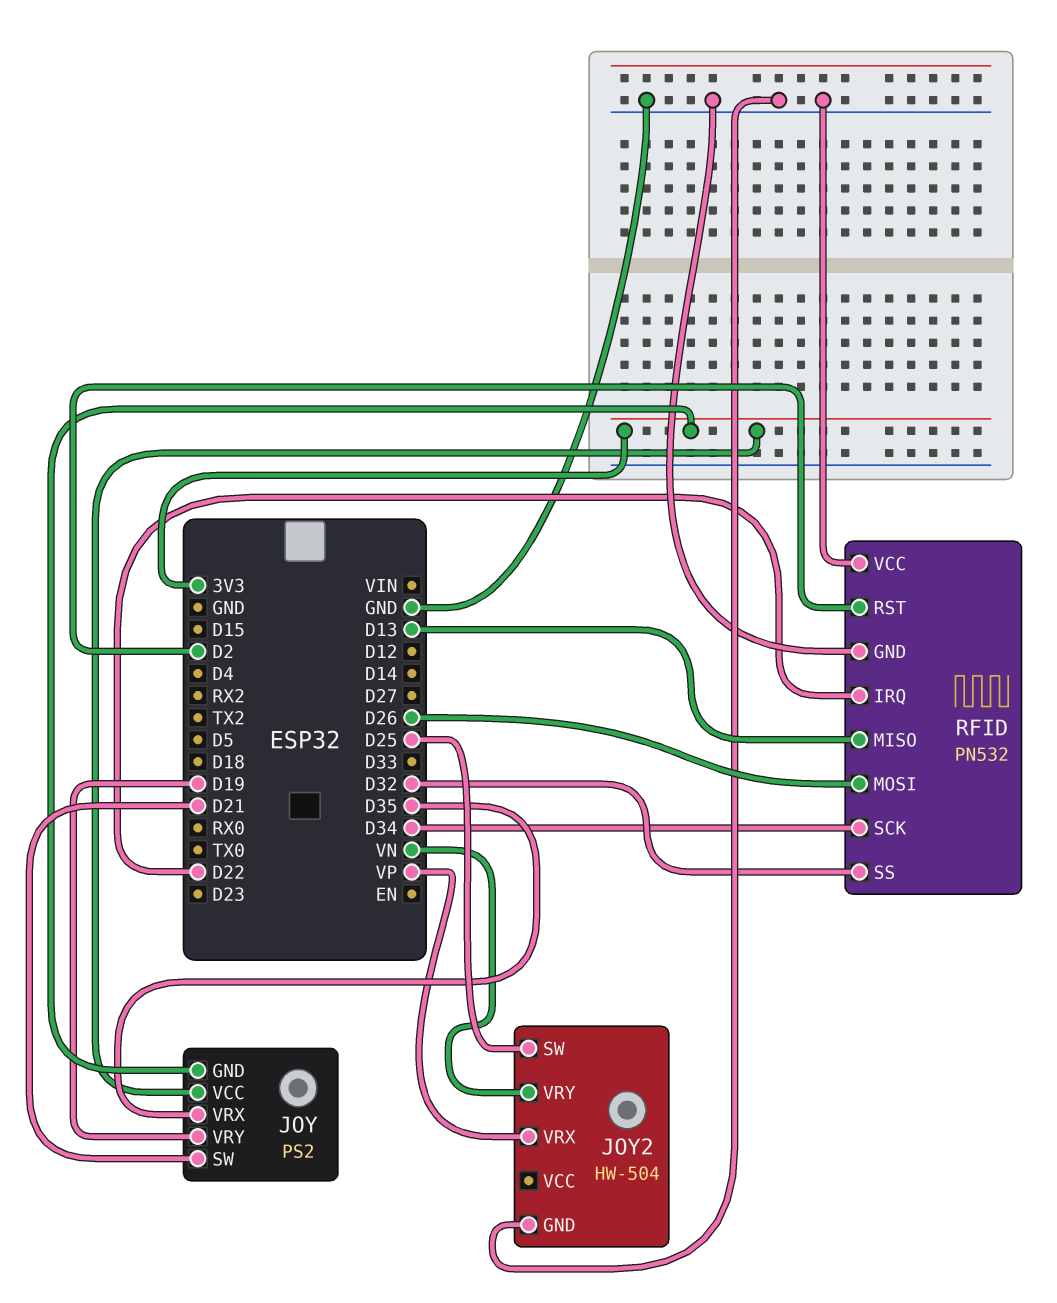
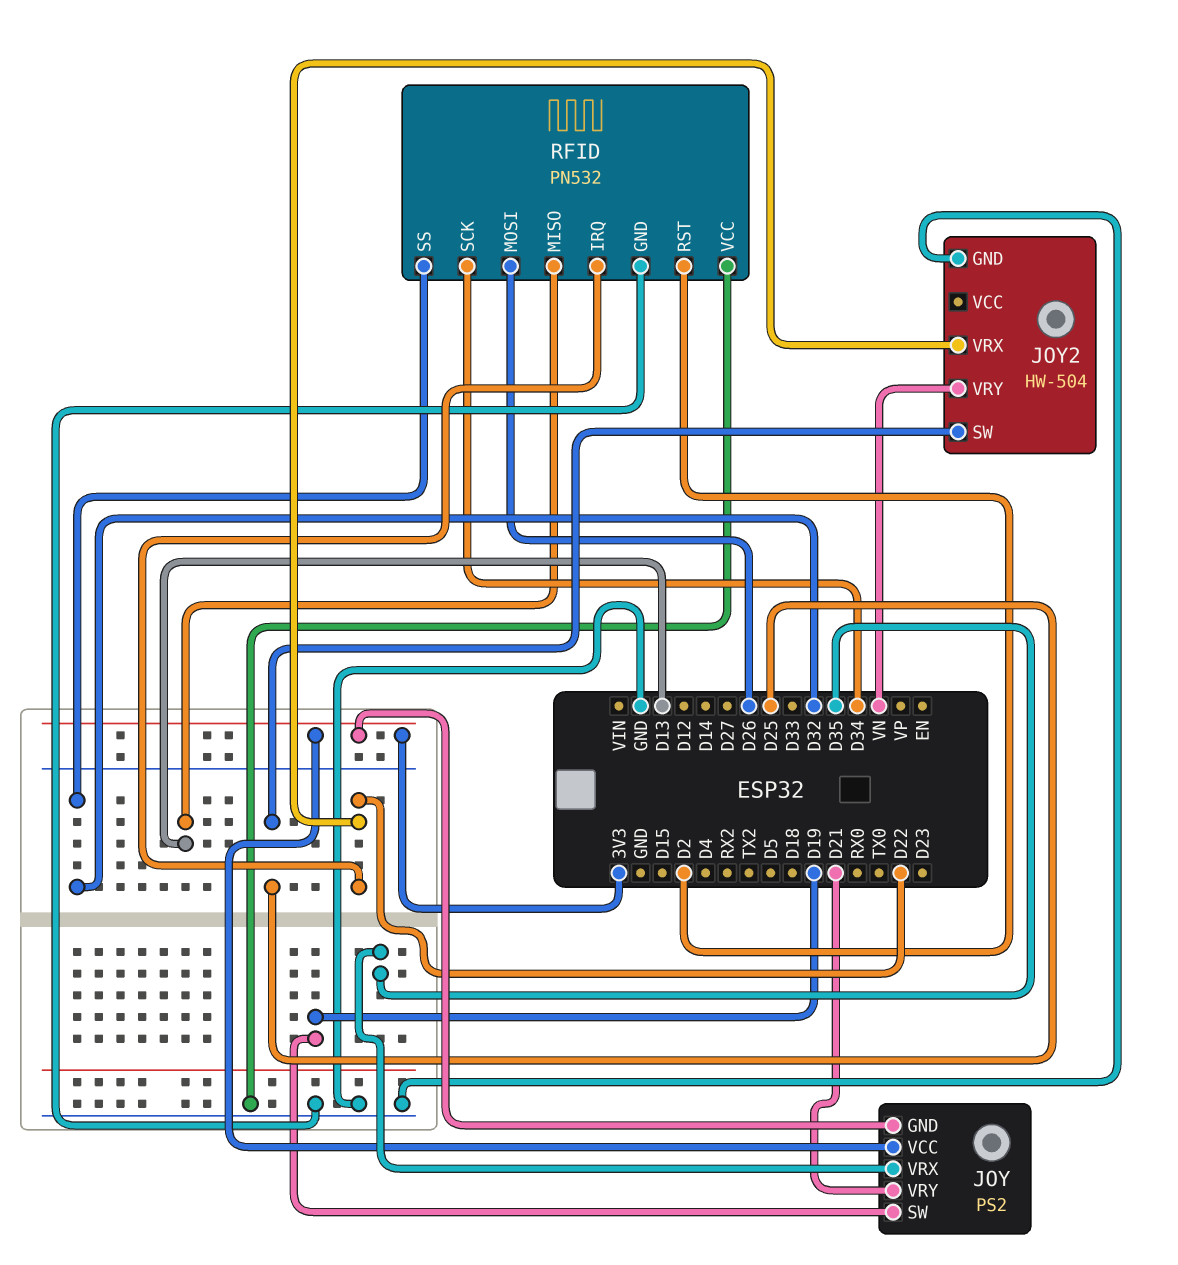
JOY pin SW: D21 -> D19
JOY pin VRY: D19 -> D21
JOY2 pin VRX: VP -> D22

